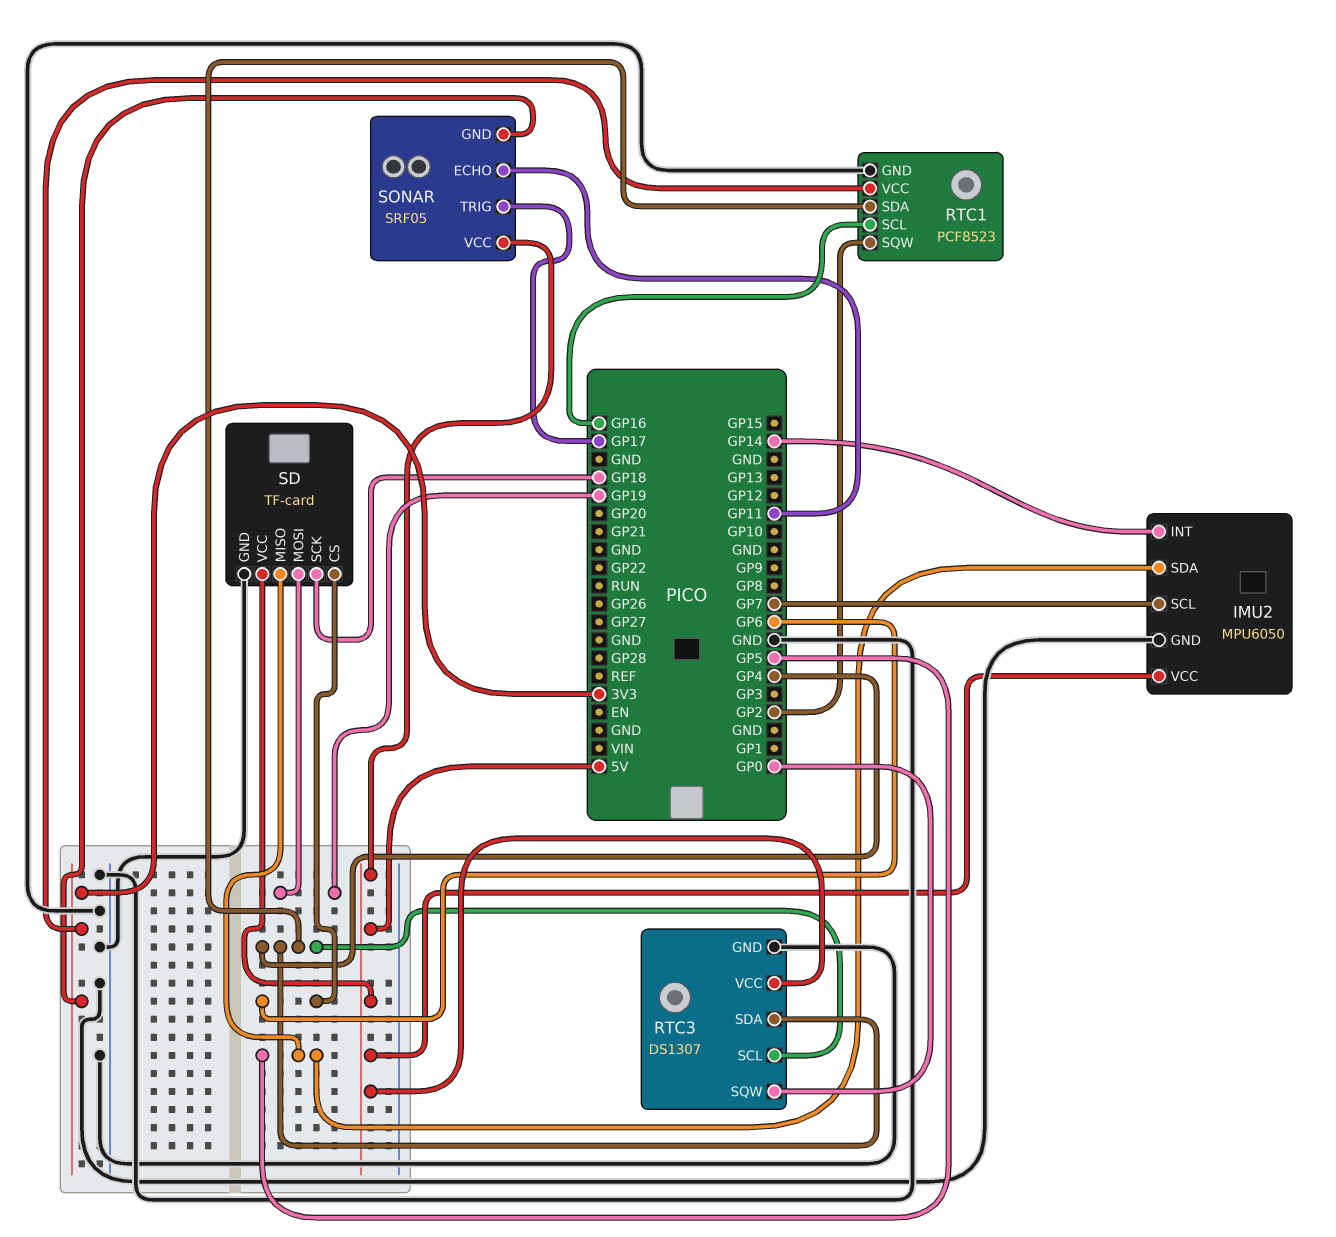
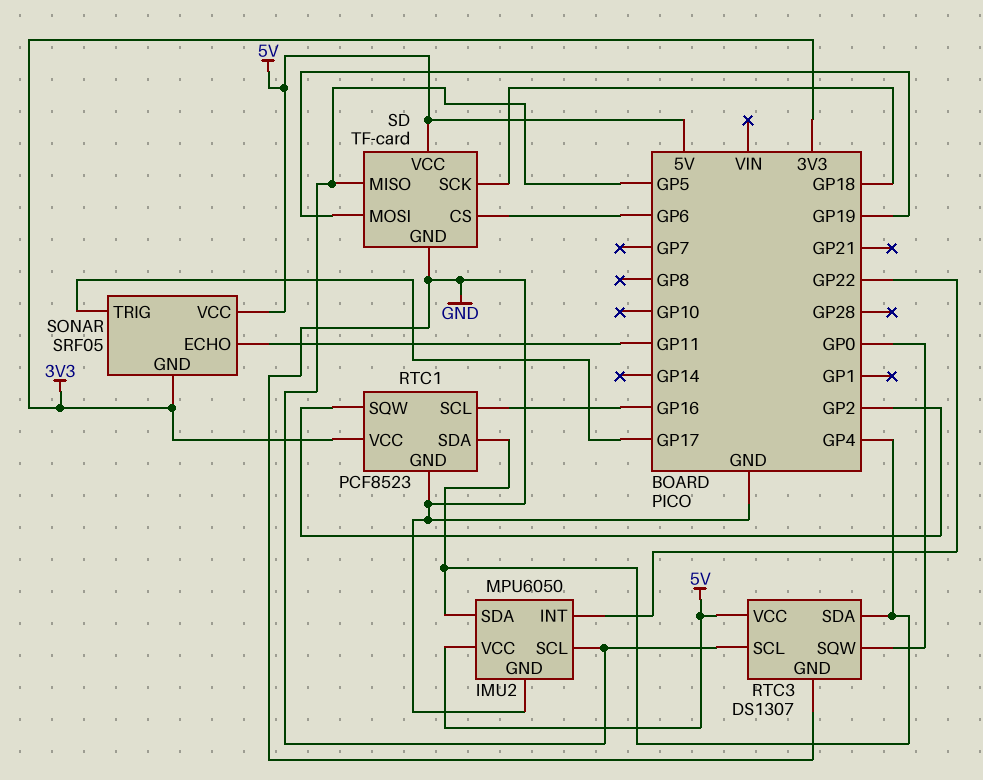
IMU2 pin INT: GP14 -> GP22
IMU2 pin SCL: GP7 -> GP5
IMU2 pin SDA: GP5 -> GP4
RTC3 pin SCL: GP4 -> GP5

